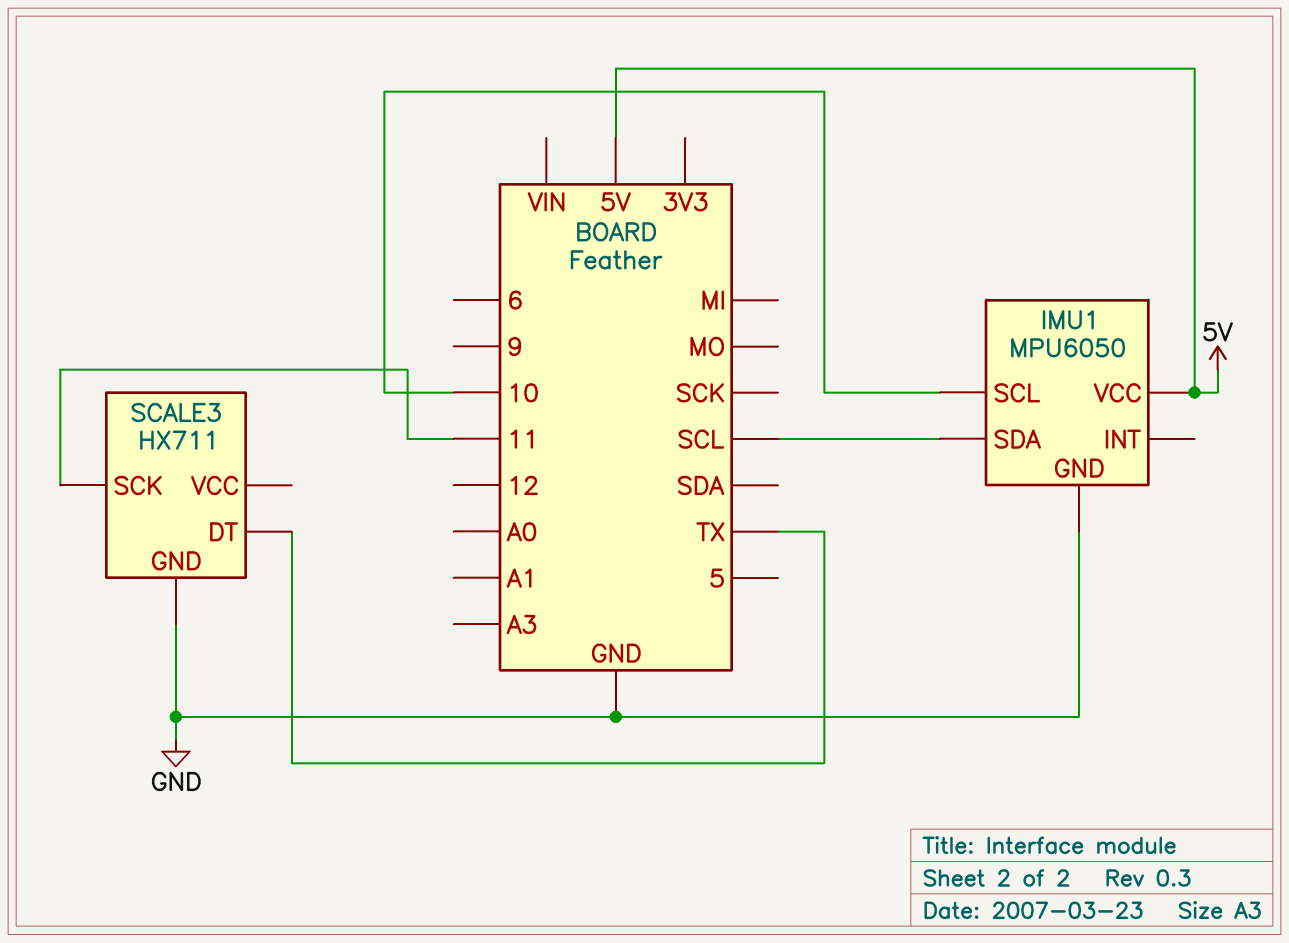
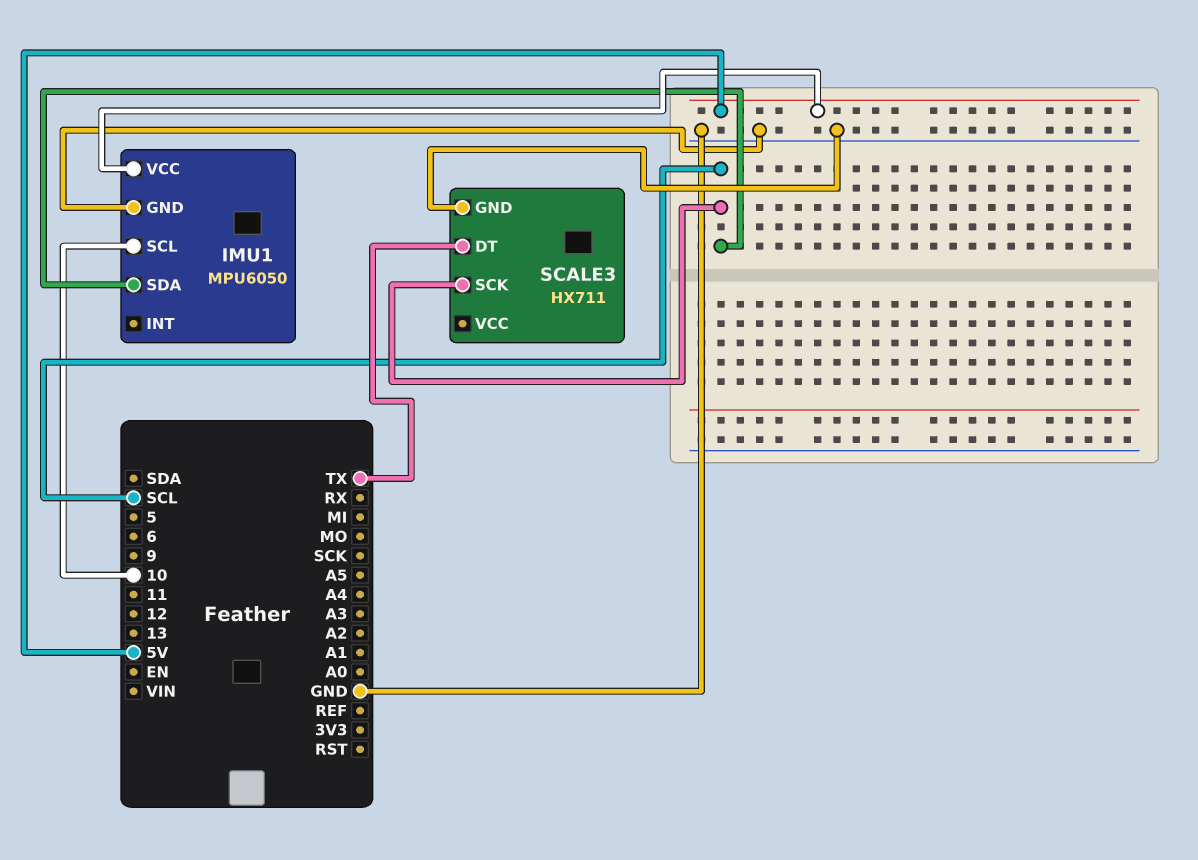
SCALE3 pin SCK: 11 -> SCL

